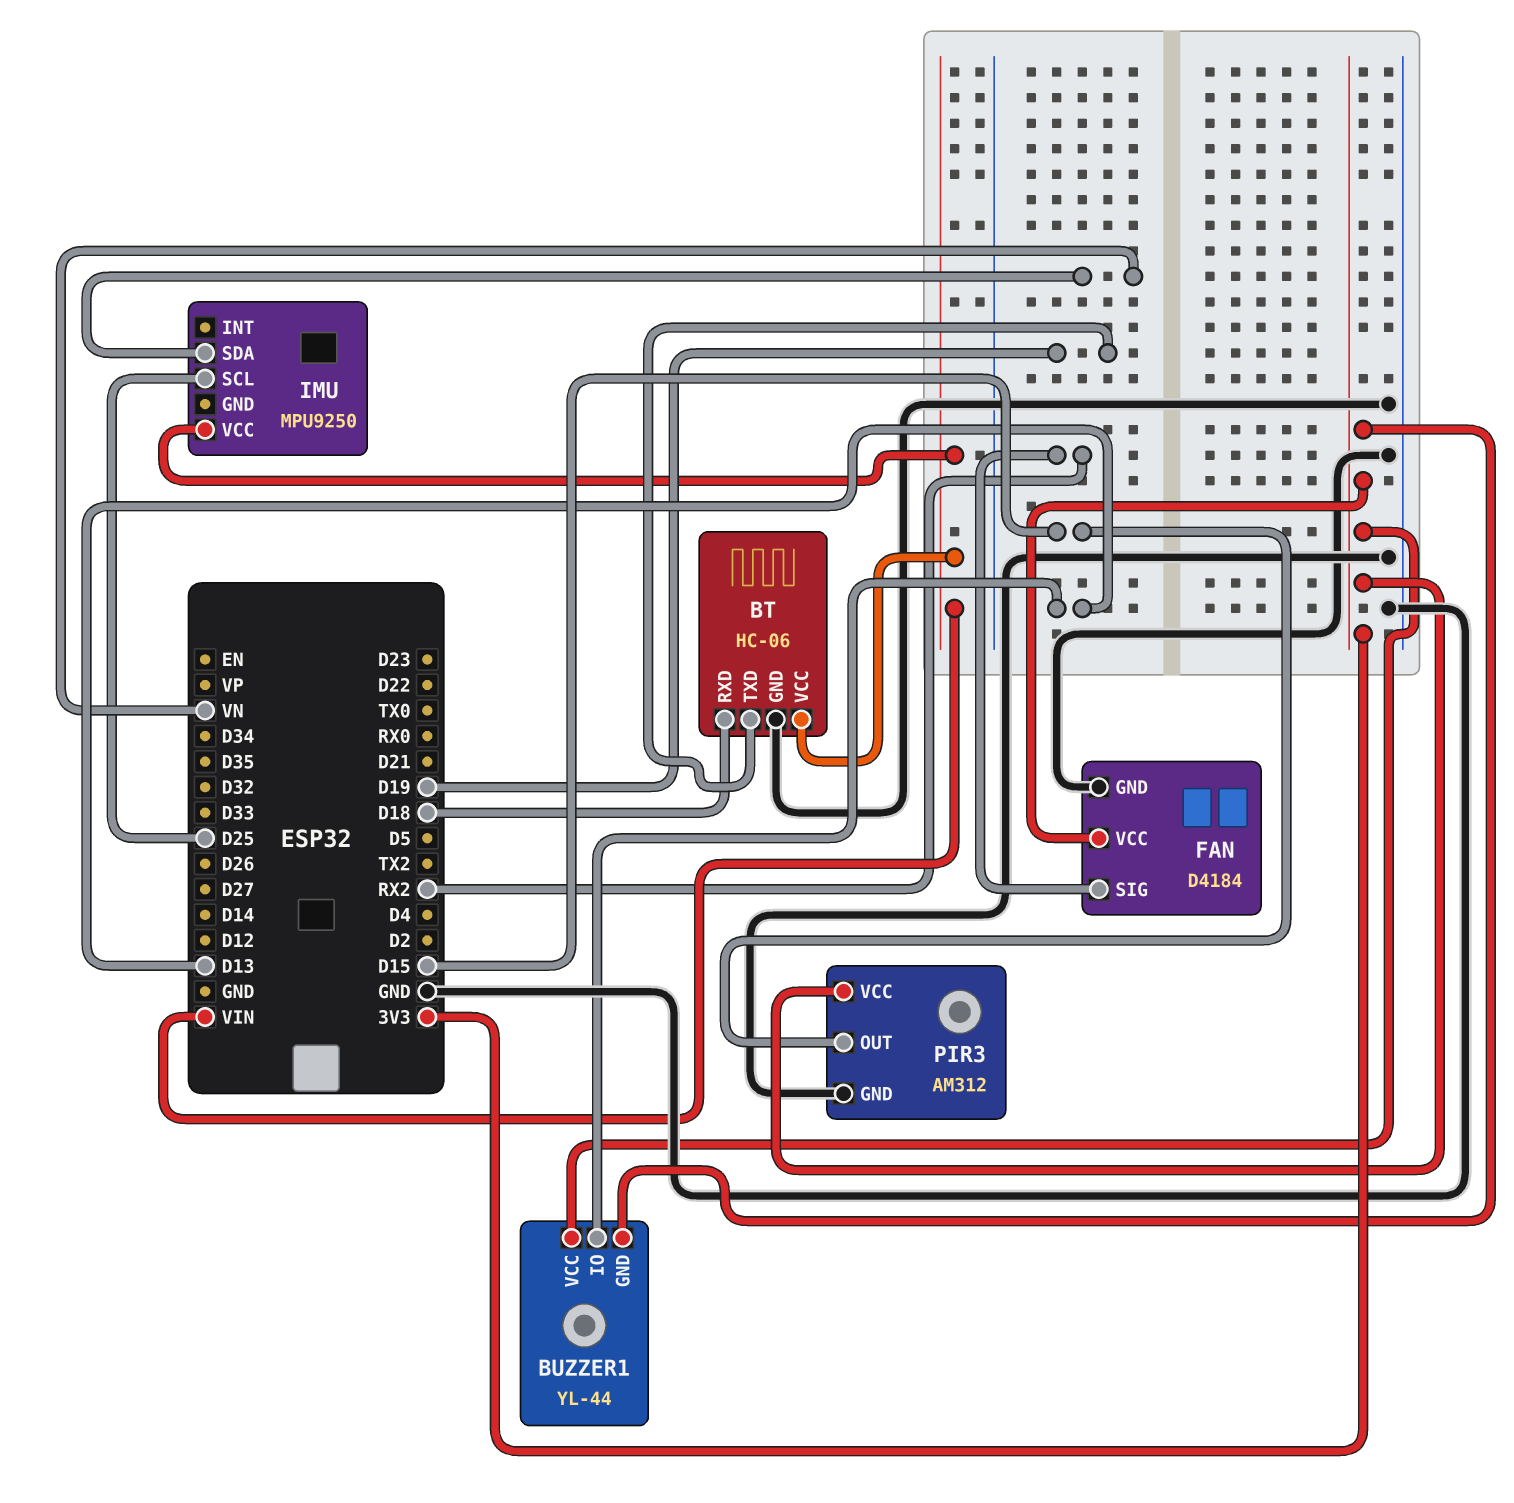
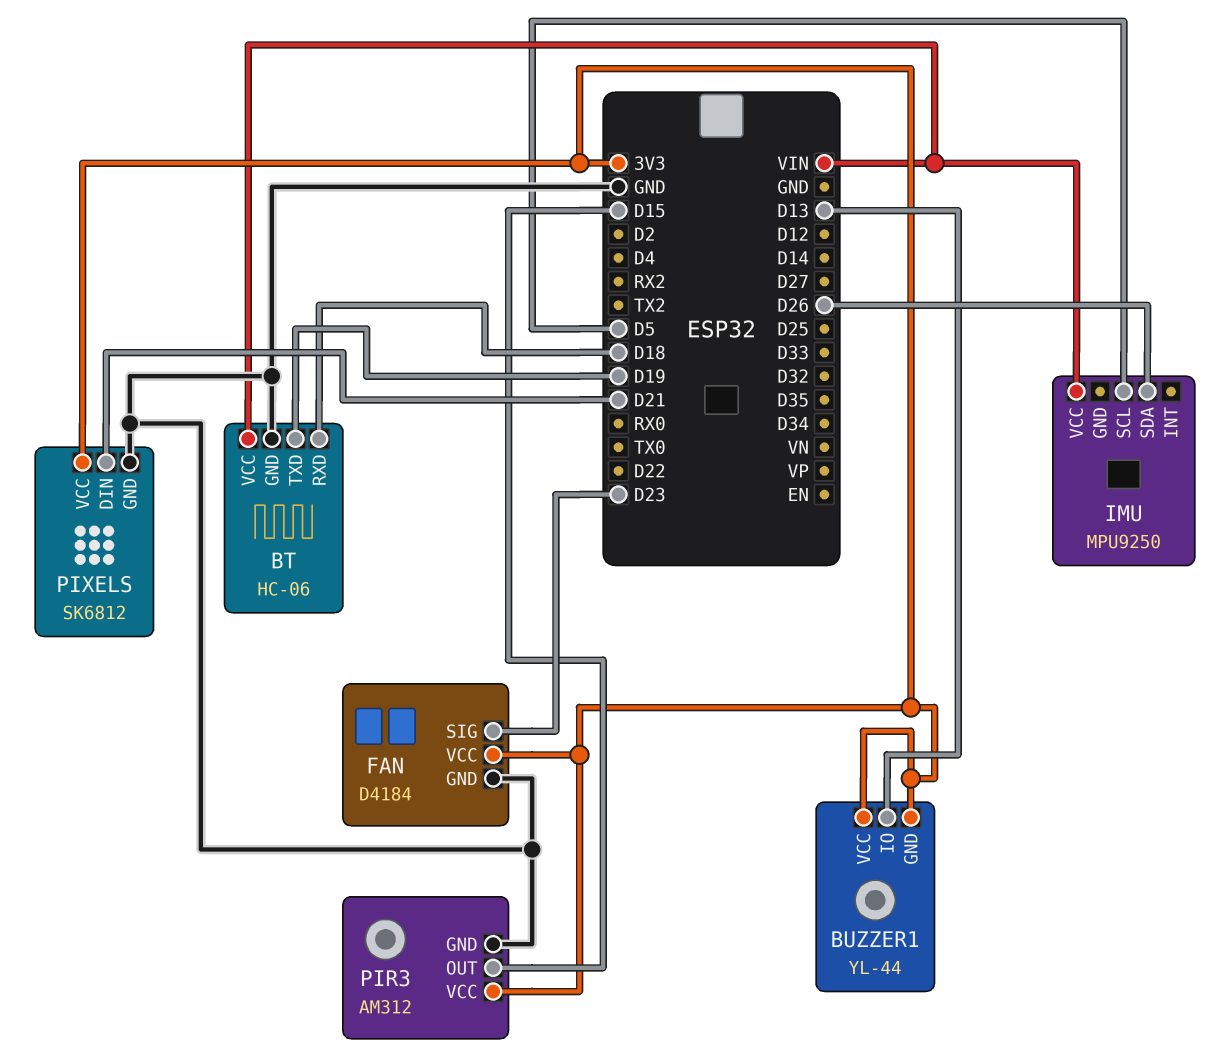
FAN pin SIG: RX2 -> D23
IMU pin SCL: D25 -> D5
IMU pin SDA: VN -> D26
PIXELS: none -> SK6812
PIXELS pin DIN: none -> D21
PIXELS pin GND: none -> GND
PIXELS pin VCC: none -> 3V3

